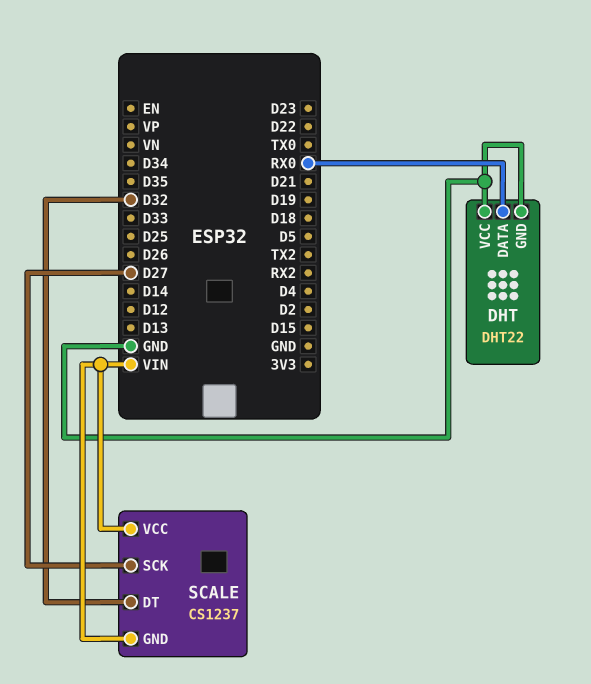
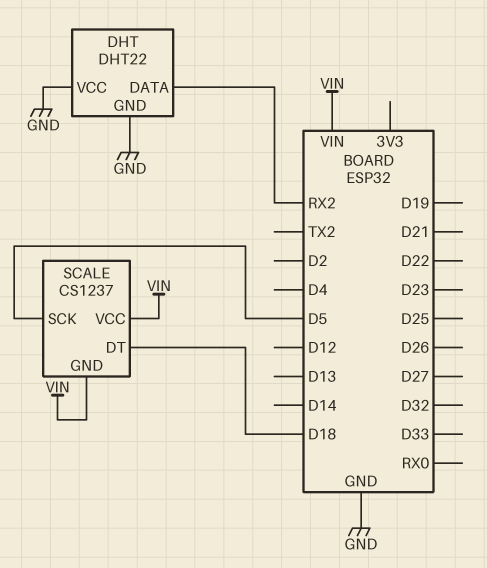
DHT pin DATA: RX0 -> RX2
SCALE pin DT: D32 -> D18
SCALE pin SCK: D27 -> D5

